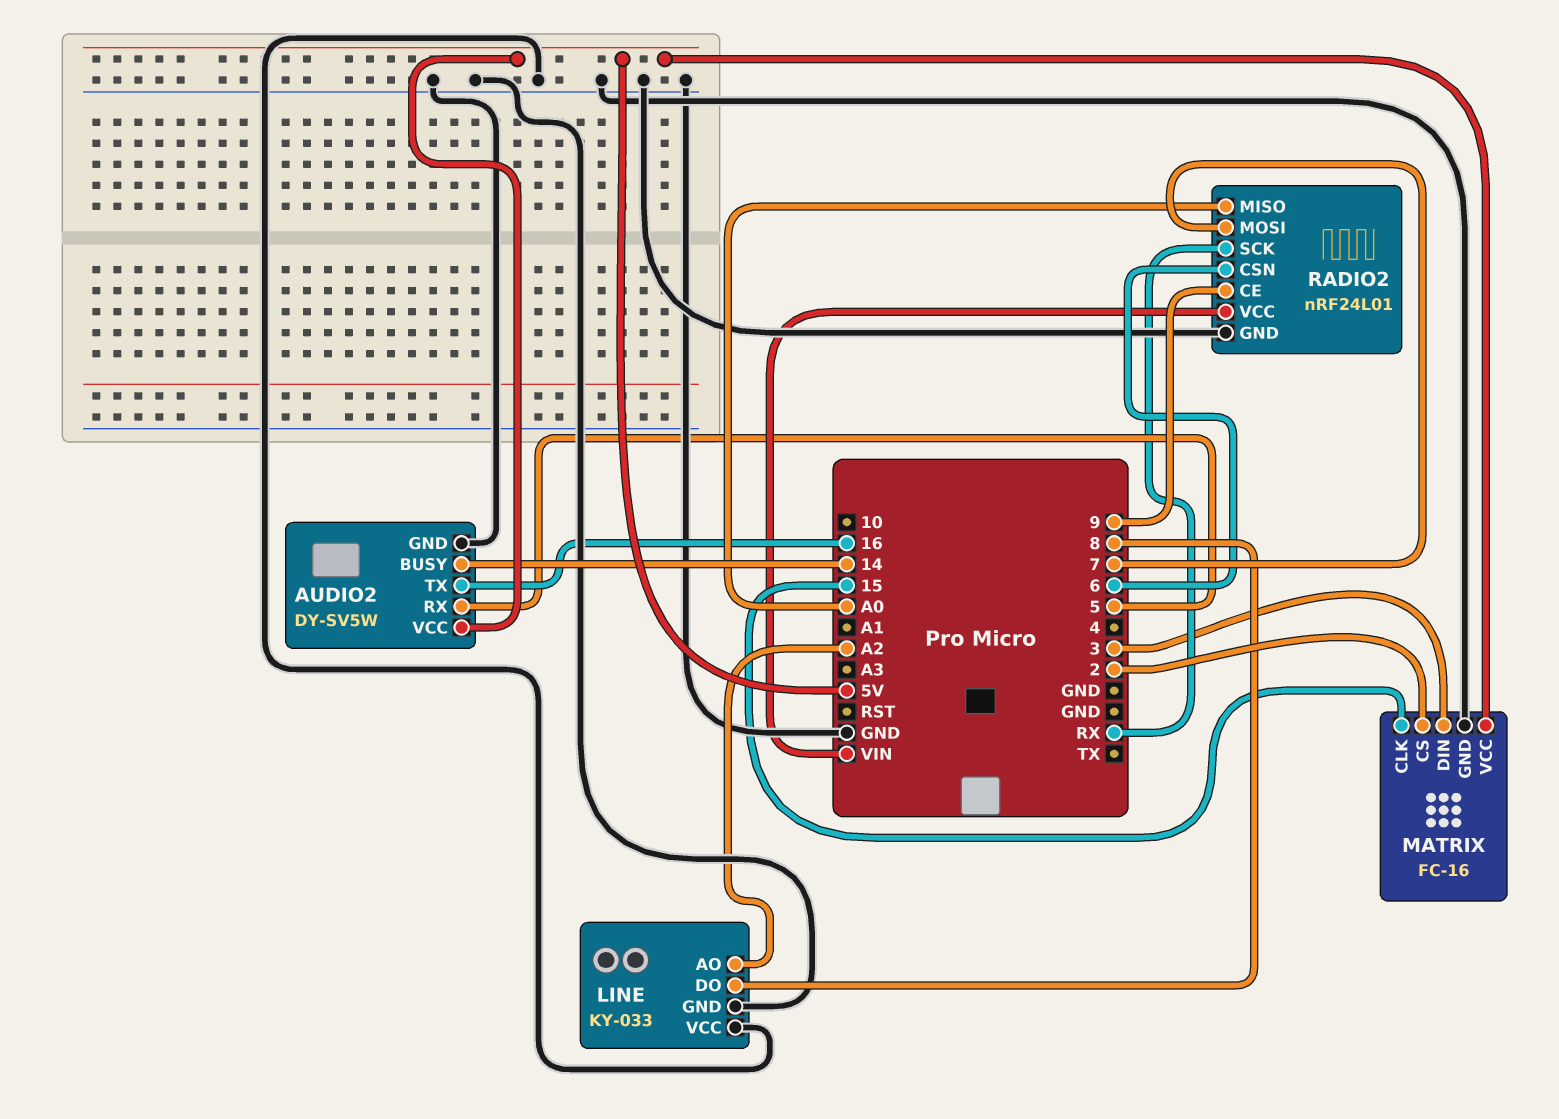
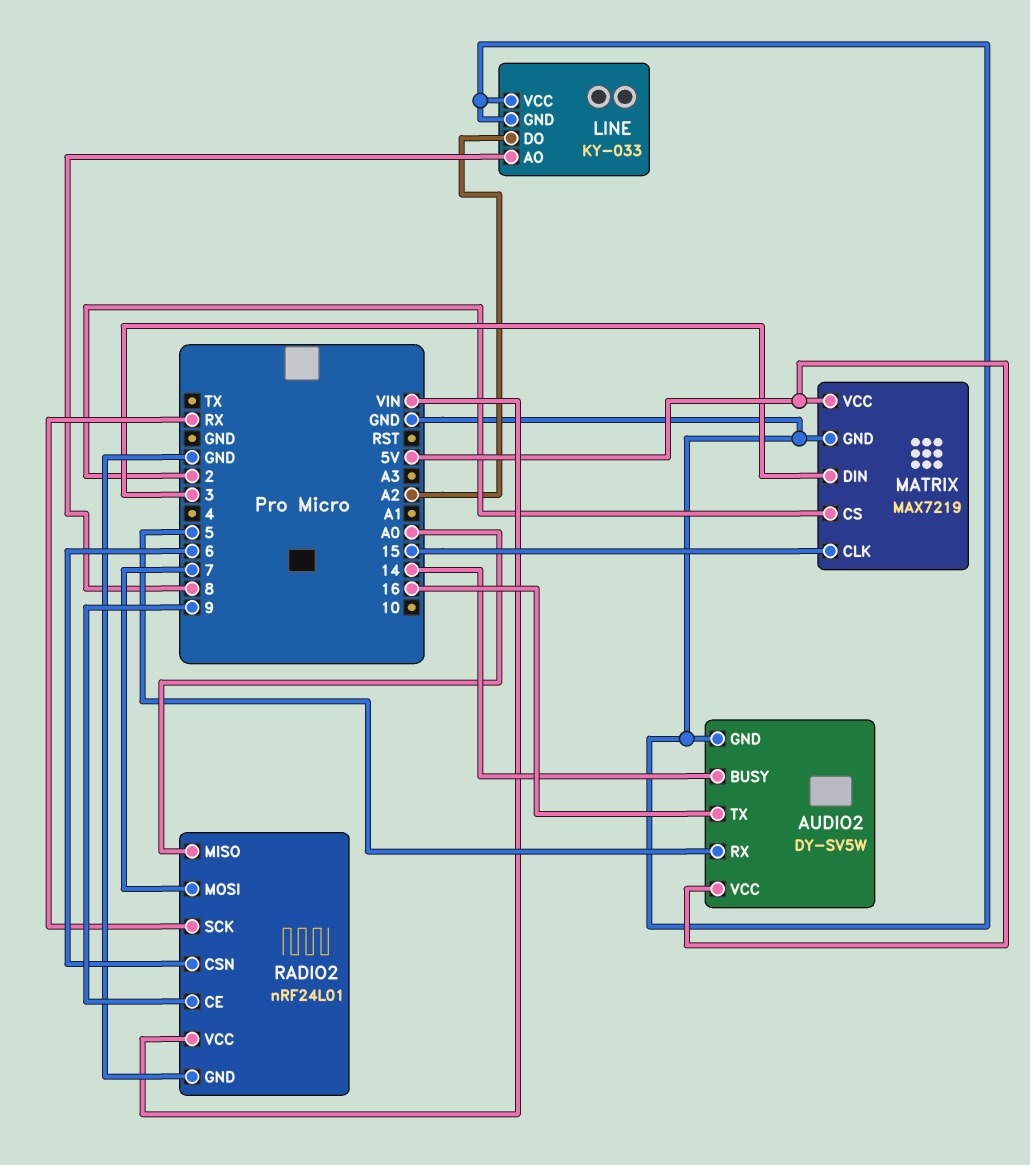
LINE pin AO: A2 -> 8
LINE pin DO: 8 -> A2
MATRIX: FC-16 -> MAX7219

